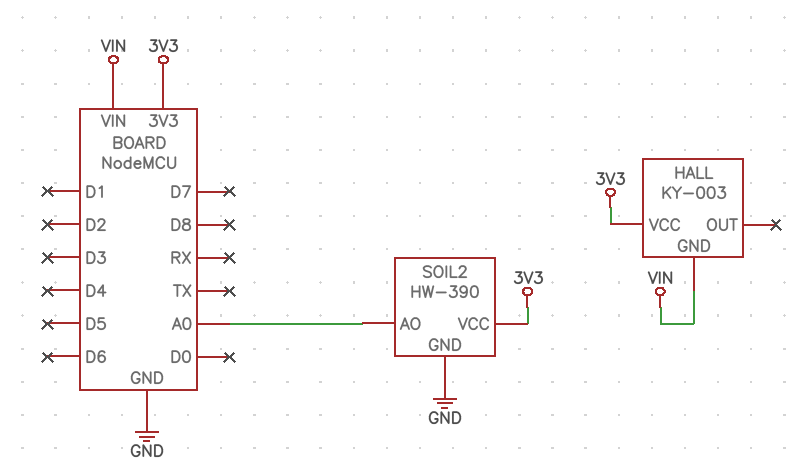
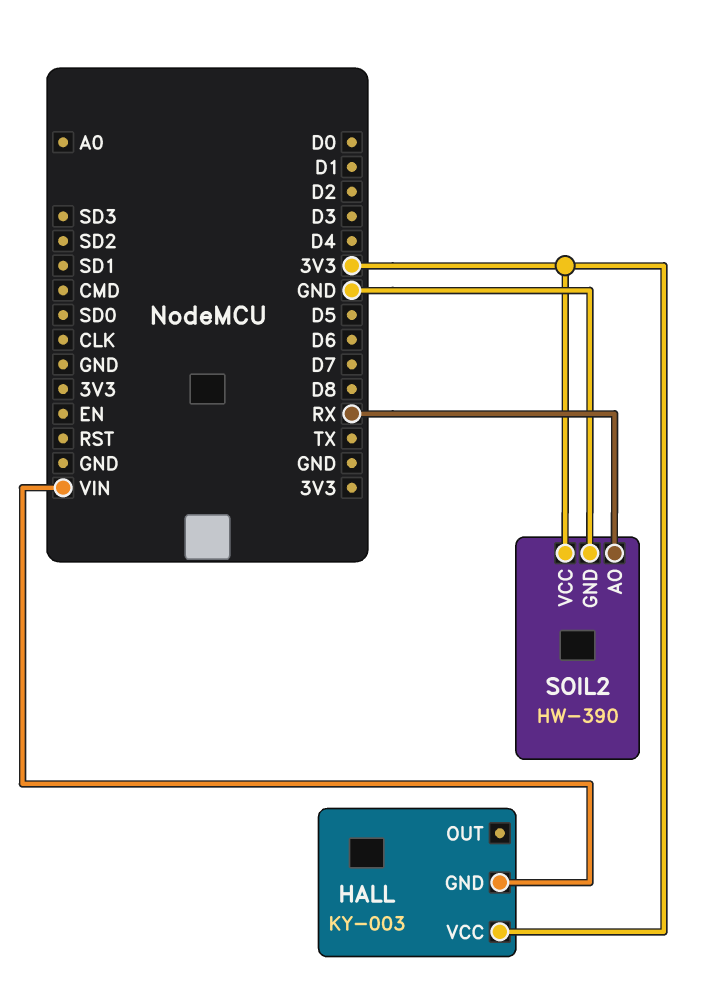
SOIL2 pin AO: A0 -> RX

